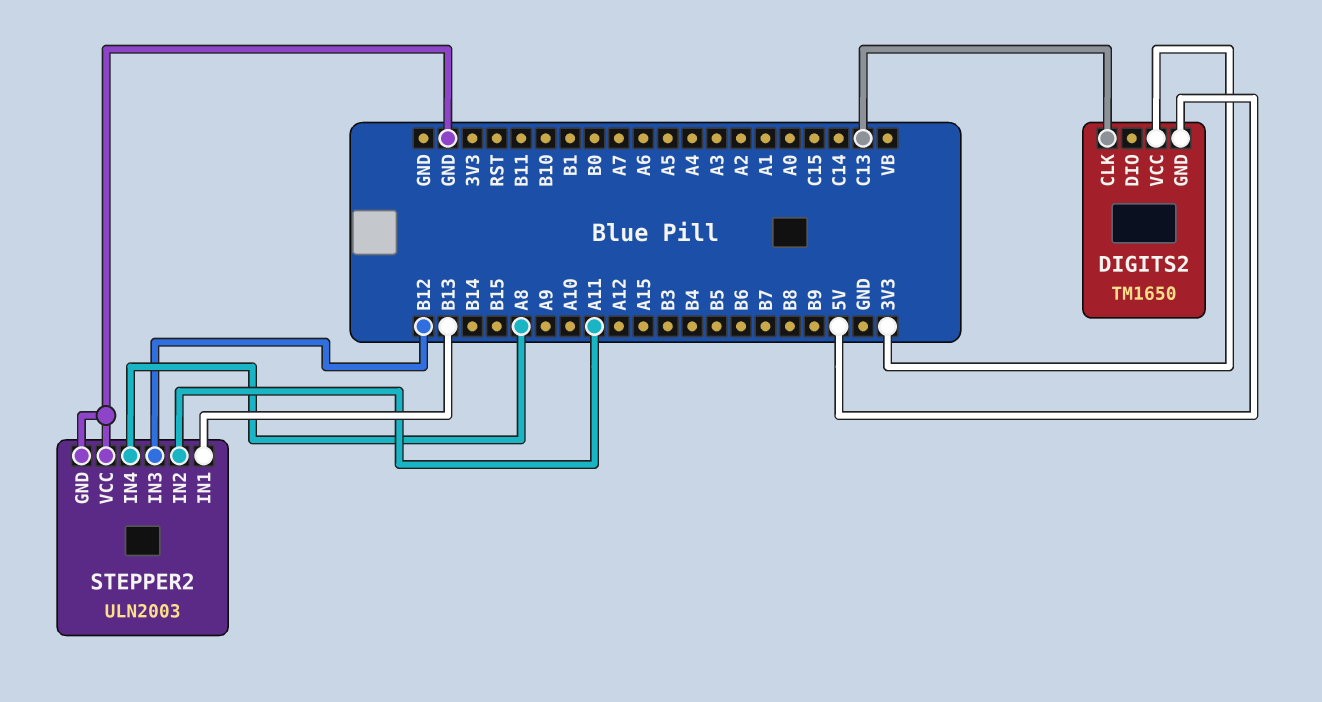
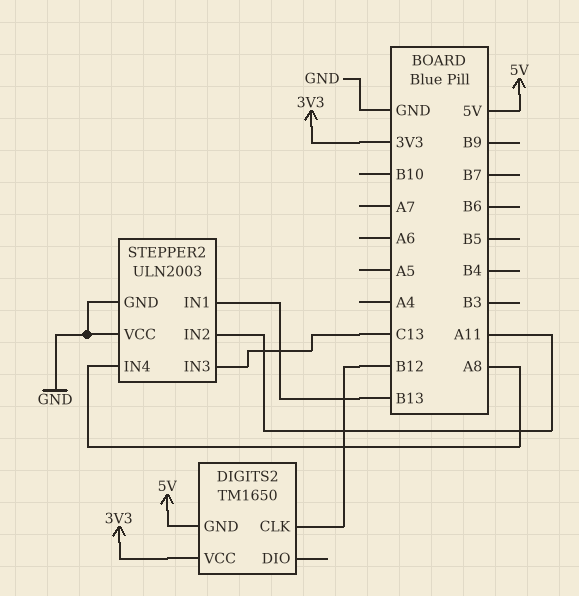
DIGITS2 pin CLK: C13 -> B12
STEPPER2 pin IN3: B12 -> C13

